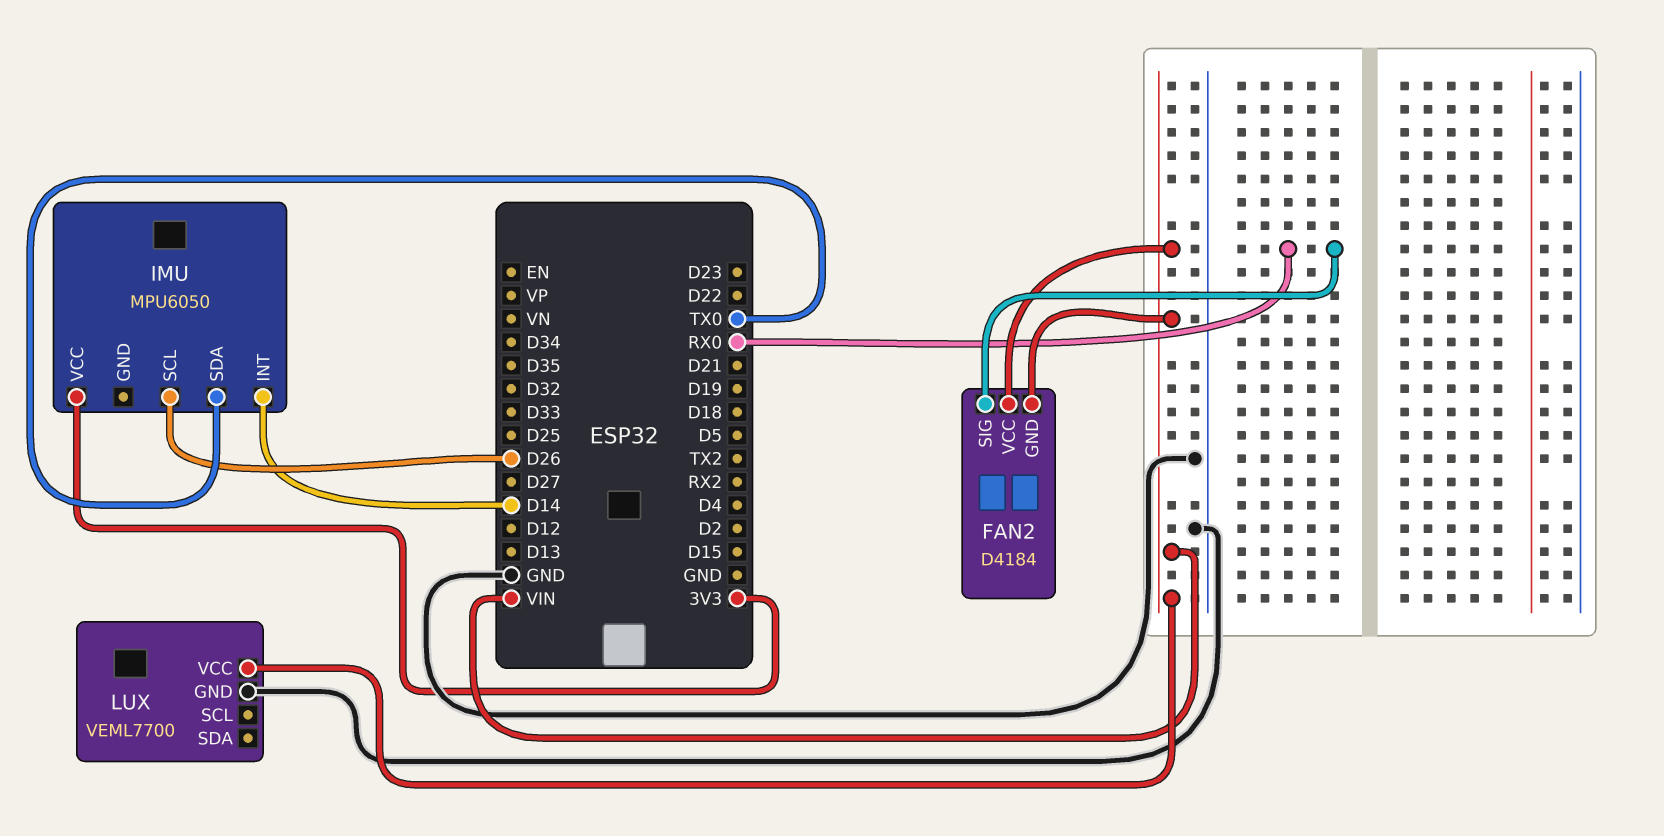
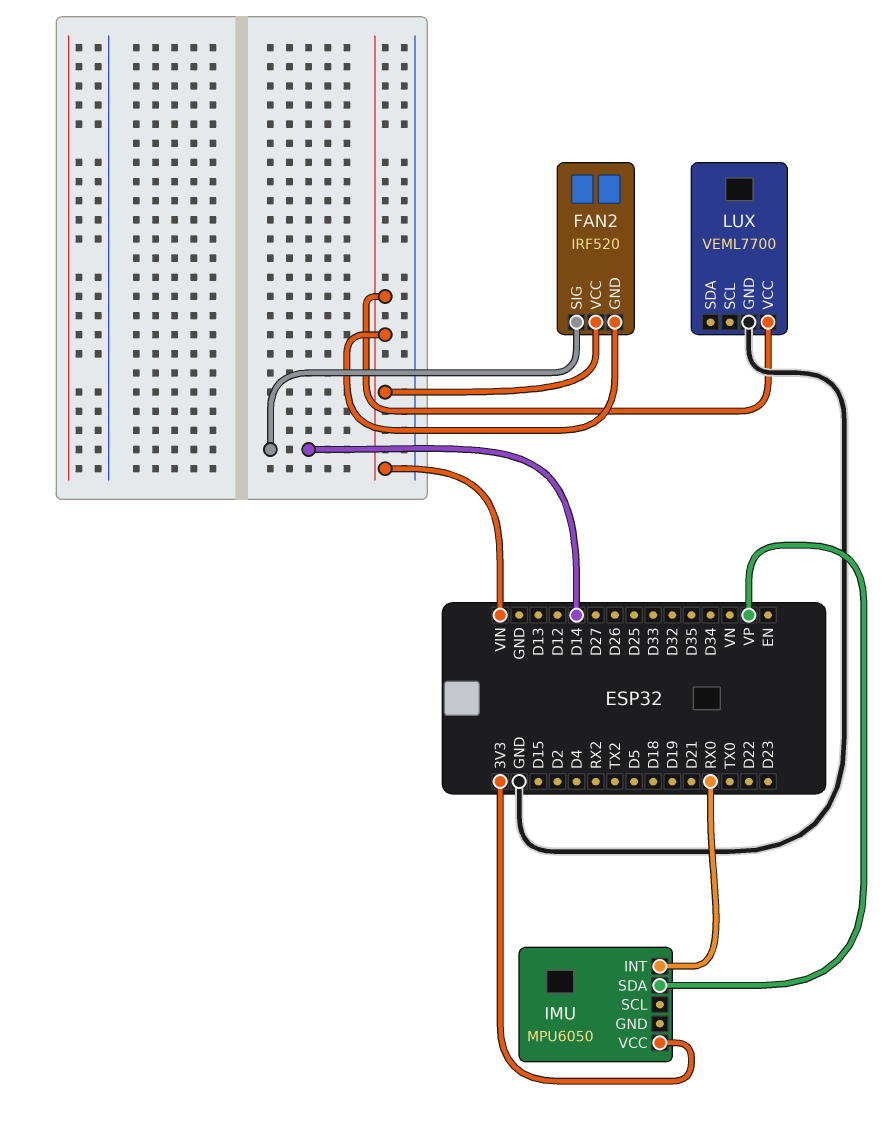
FAN2: D4184 -> IRF520
FAN2 pin SIG: RX0 -> D14
IMU pin INT: D14 -> RX0
IMU pin SCL: D26 -> none
IMU pin SDA: TX0 -> VP

